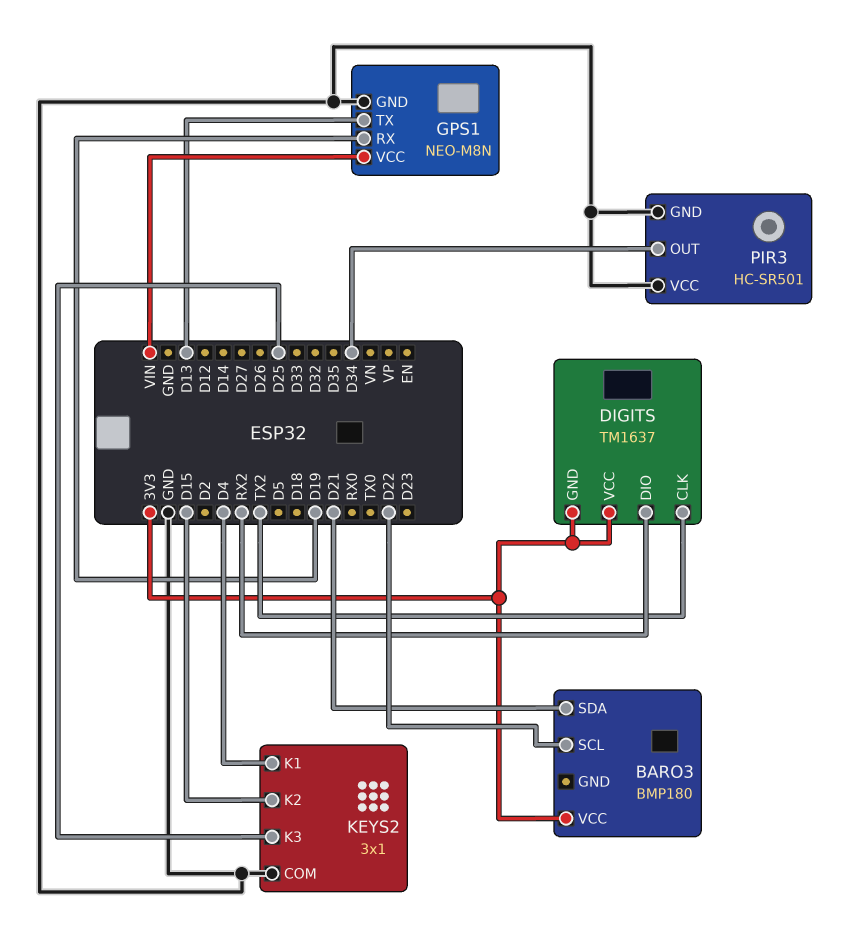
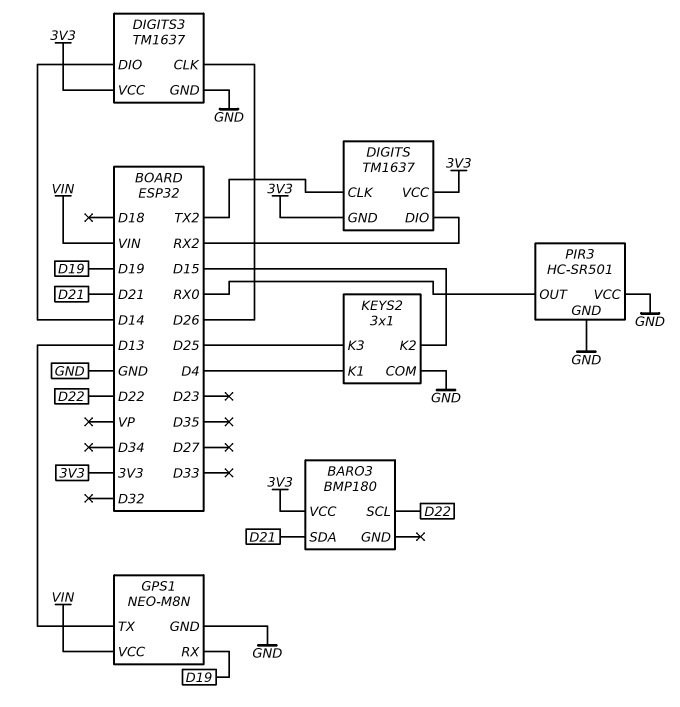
DIGITS3: none -> TM1637
DIGITS3 pin CLK: none -> D26
DIGITS3 pin DIO: none -> D14
DIGITS3 pin GND: none -> GND
DIGITS3 pin VCC: none -> 3V3
PIR3 pin OUT: D34 -> RX0

